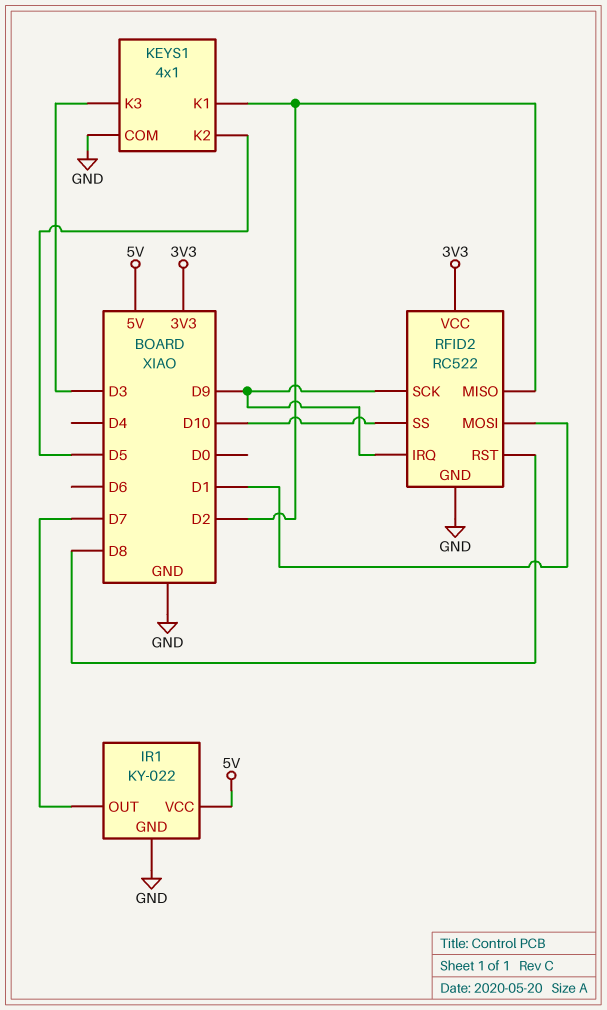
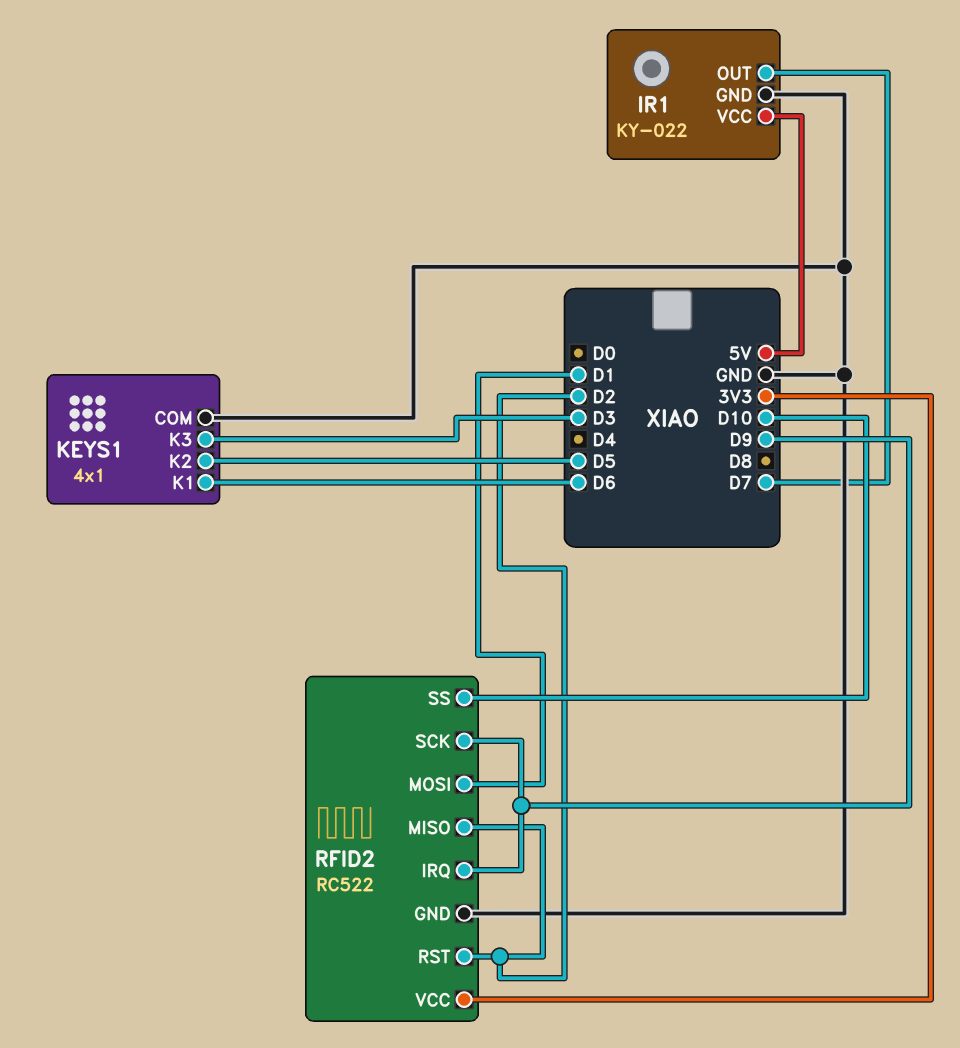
KEYS1 pin K1: D2 -> D6
RFID2 pin RST: D8 -> D2

